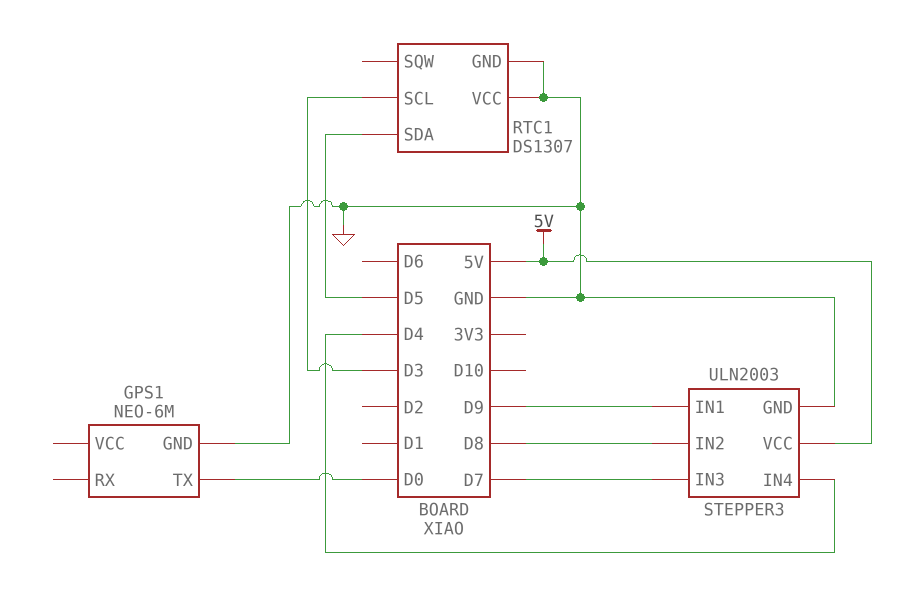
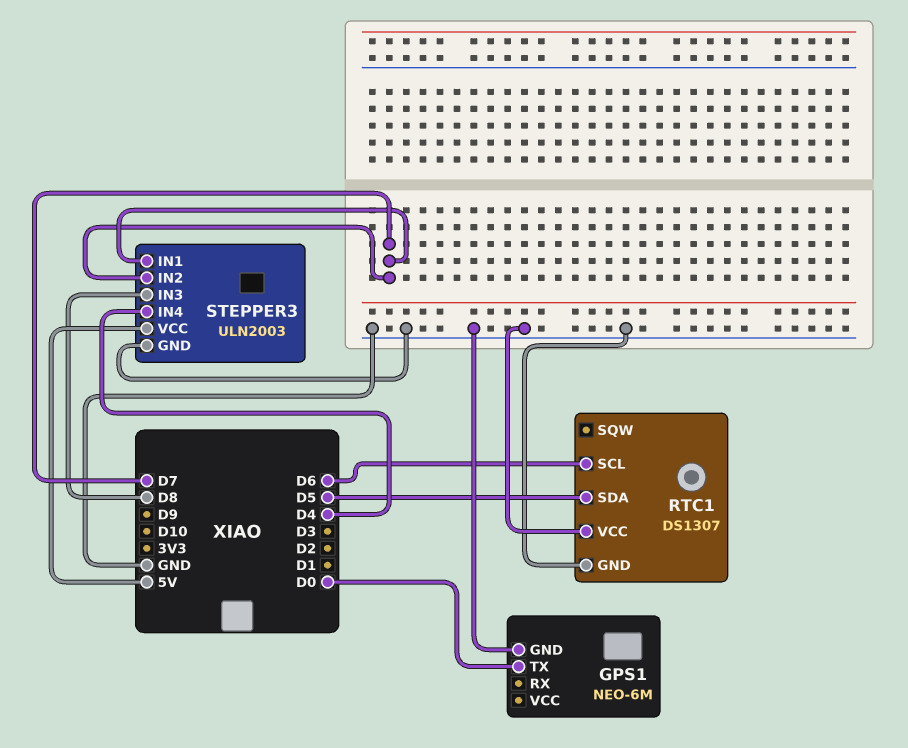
RTC1 pin SCL: D3 -> D6
STEPPER3 pin IN1: D9 -> D7
STEPPER3 pin IN2: D8 -> D7
STEPPER3 pin IN3: D7 -> D8

